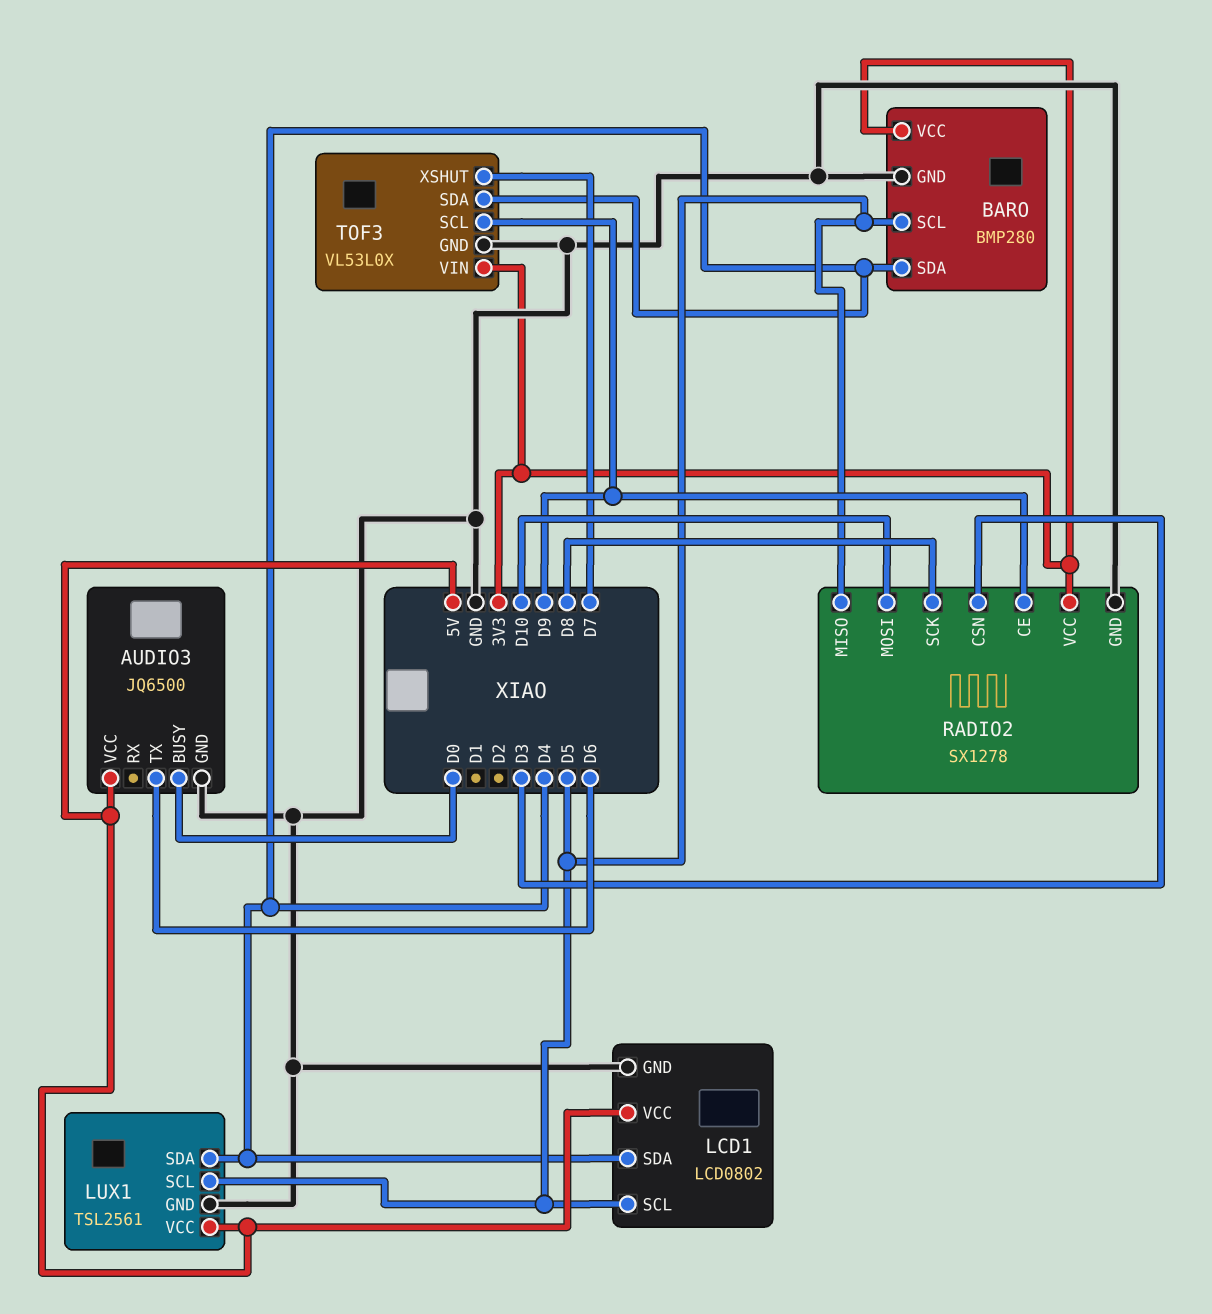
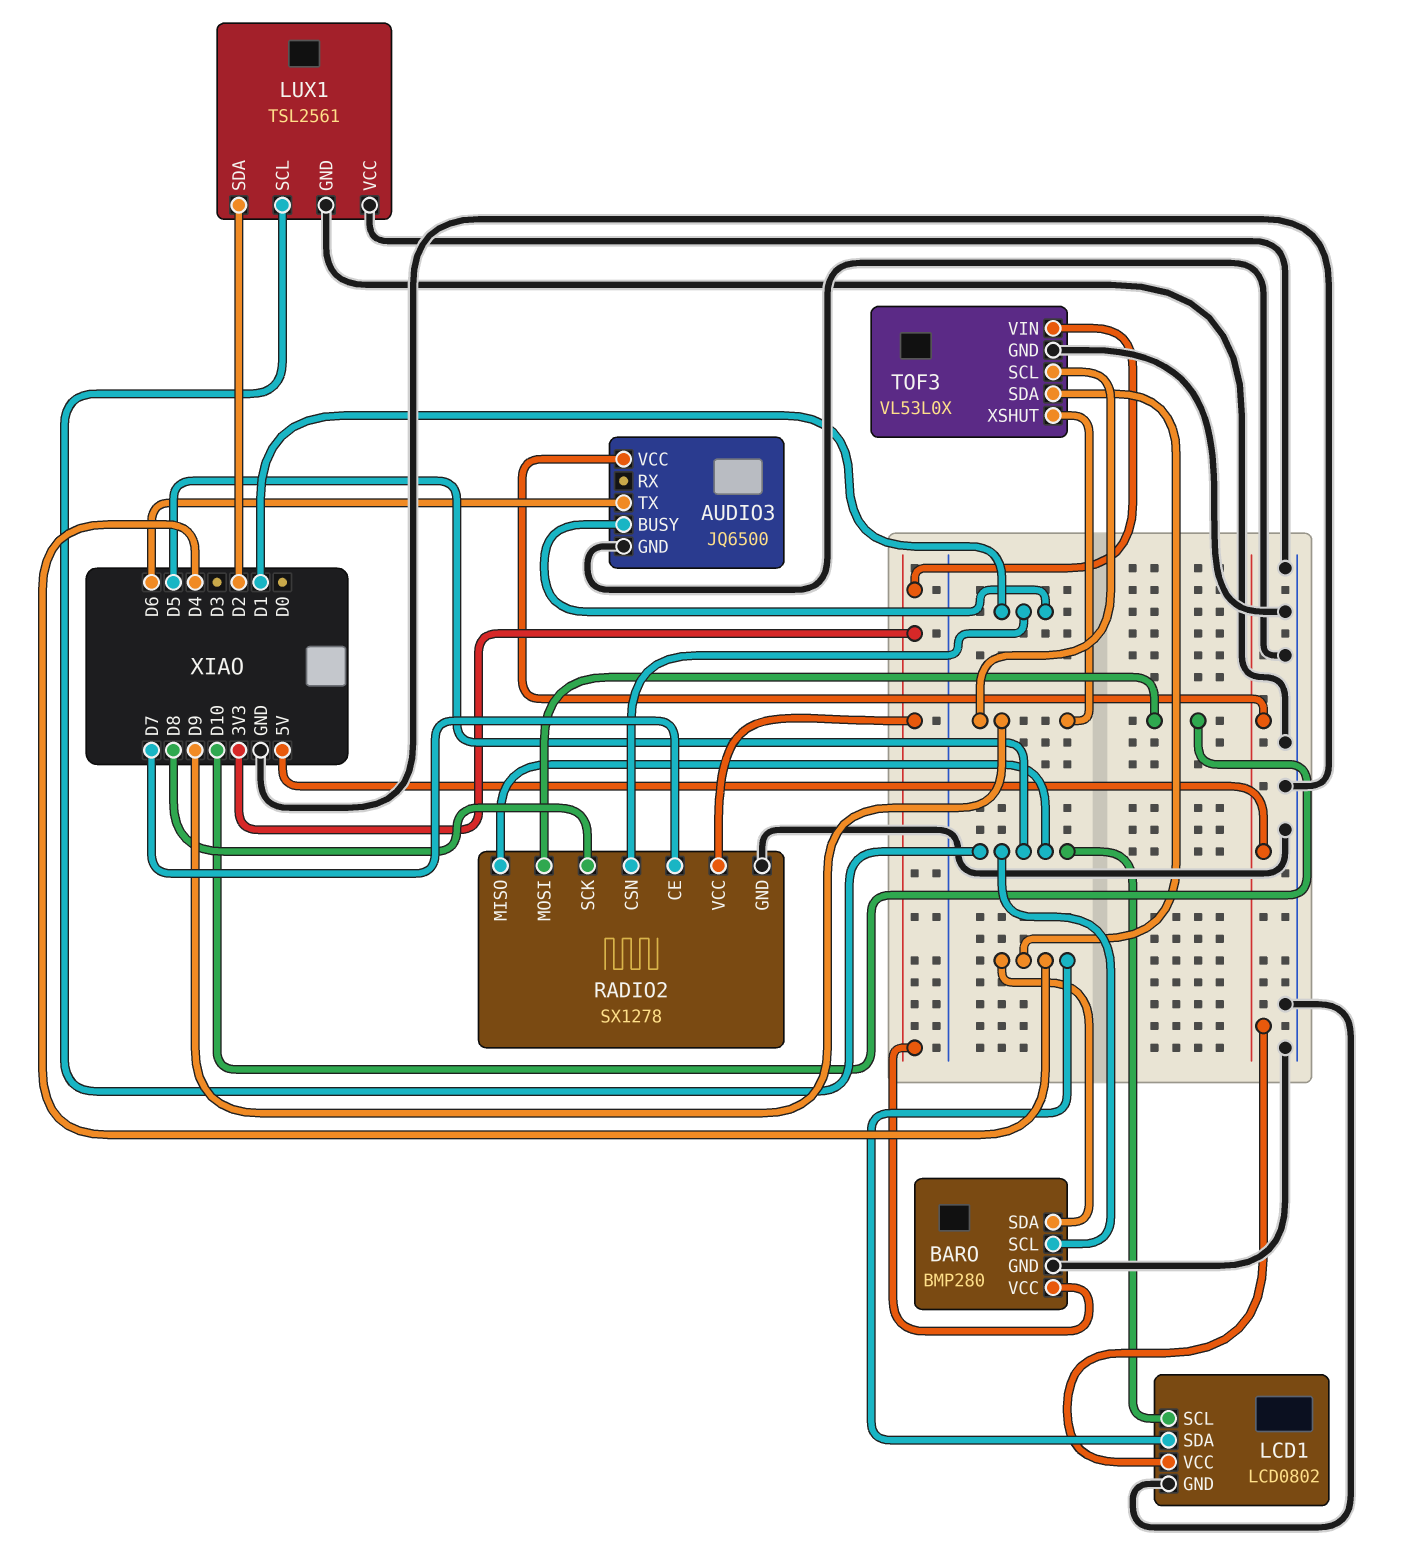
AUDIO3 pin BUSY: D0 -> D1
LUX1 pin SDA: D4 -> D2
LUX1 pin VCC: 5V -> GND
RADIO2 pin CE: D9 -> D7
RADIO2 pin CSN: D3 -> D1
TOF3 pin XSHUT: D7 -> D9

